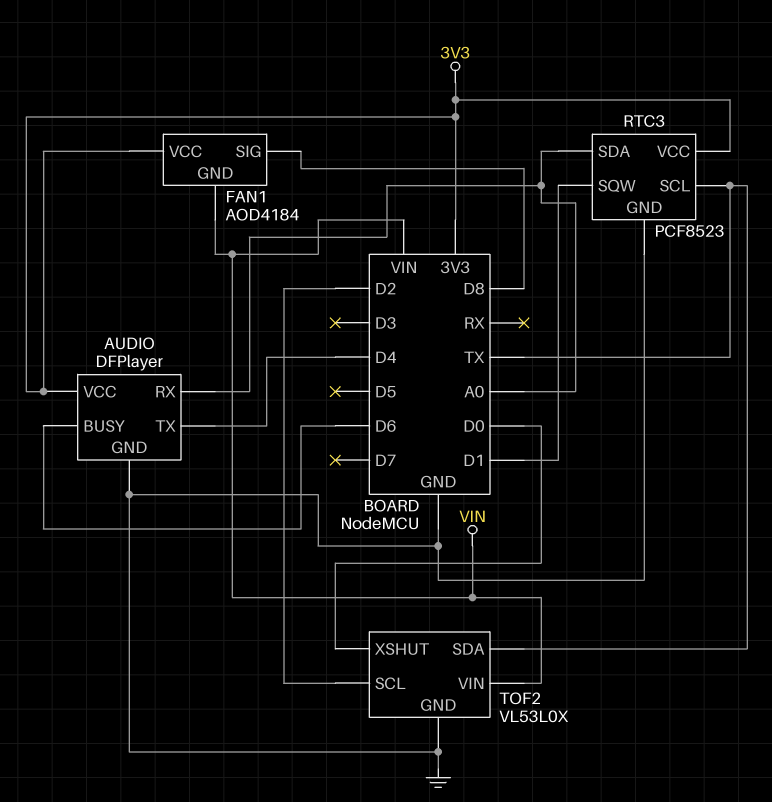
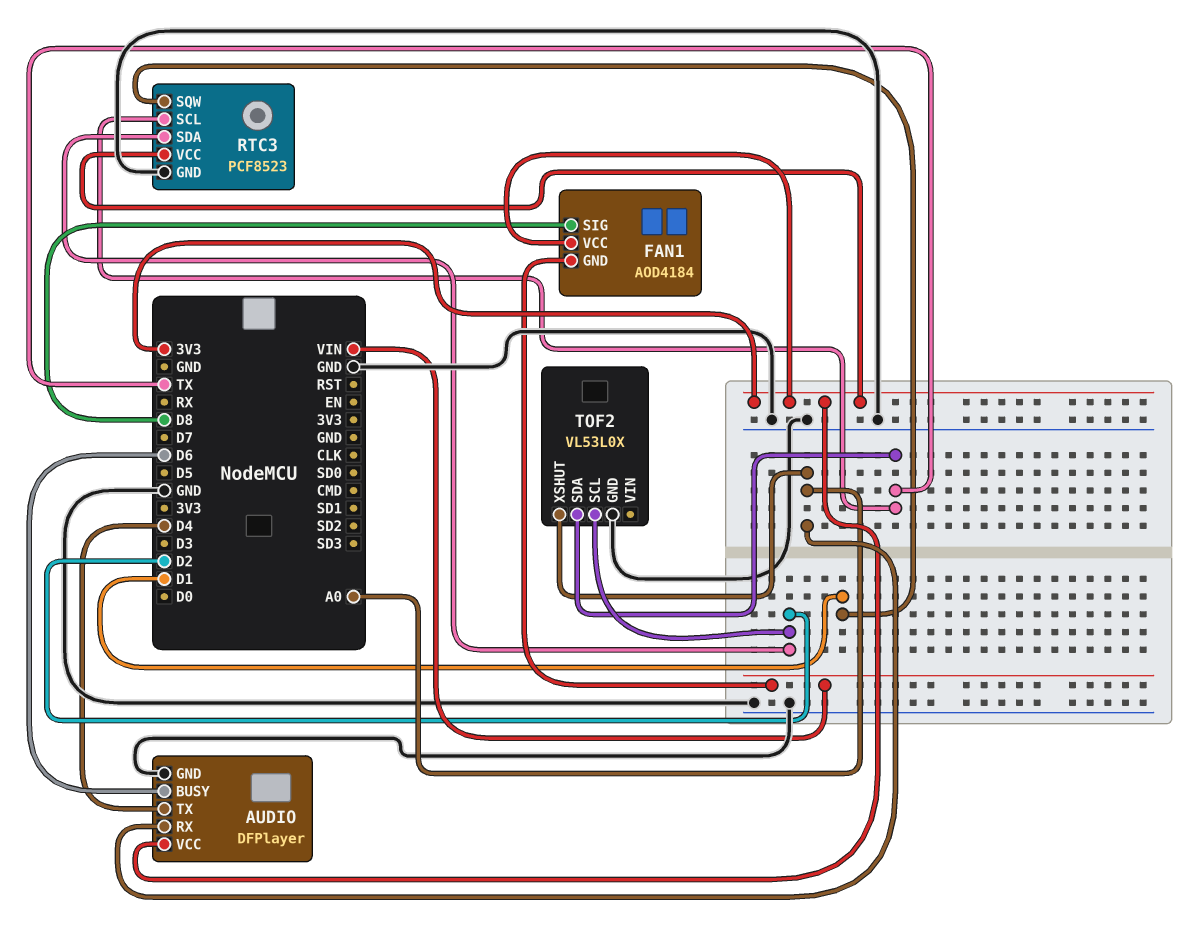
RTC3 pin SDA: A0 -> D2
TOF2 pin VIN: VIN -> none
TOF2 pin XSHUT: D0 -> A0

